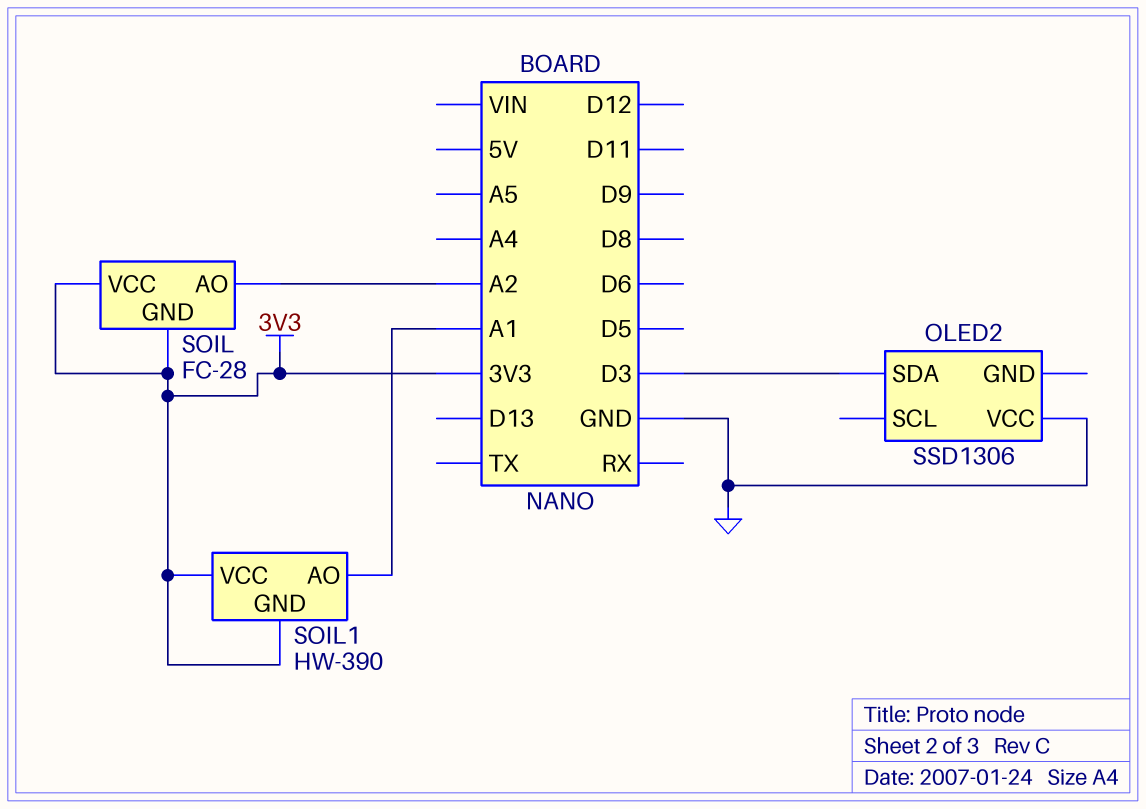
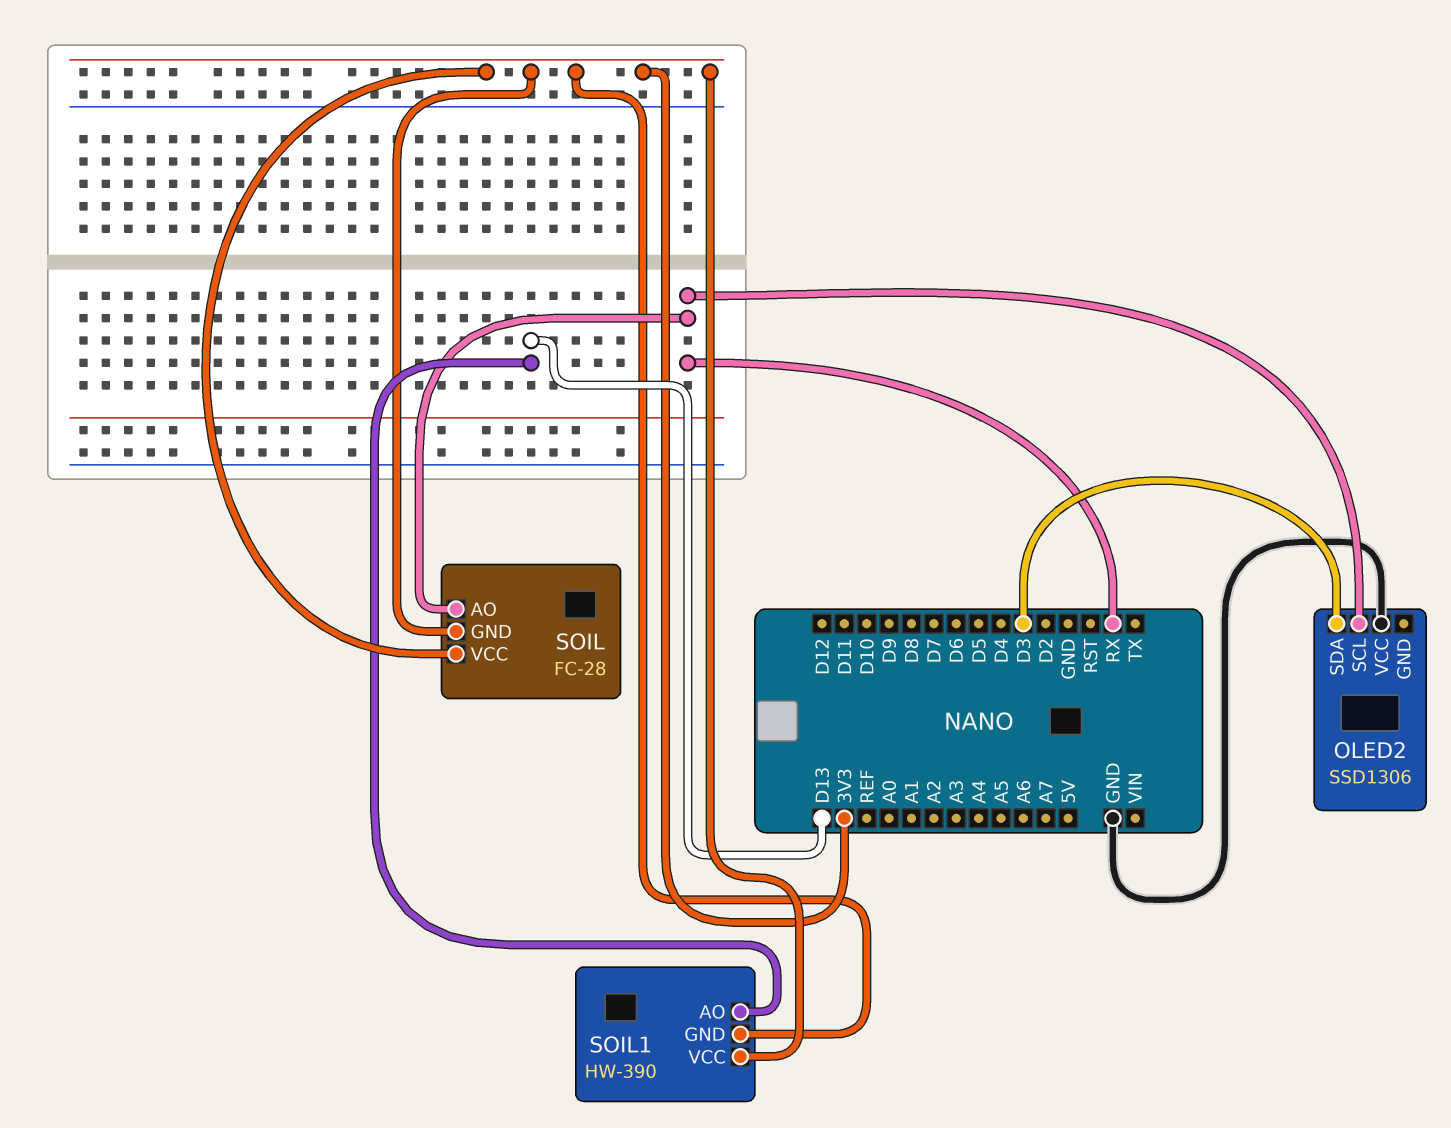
OLED2 pin SCL: none -> RX
SOIL pin AO: A2 -> RX
SOIL1 pin AO: A1 -> D13

